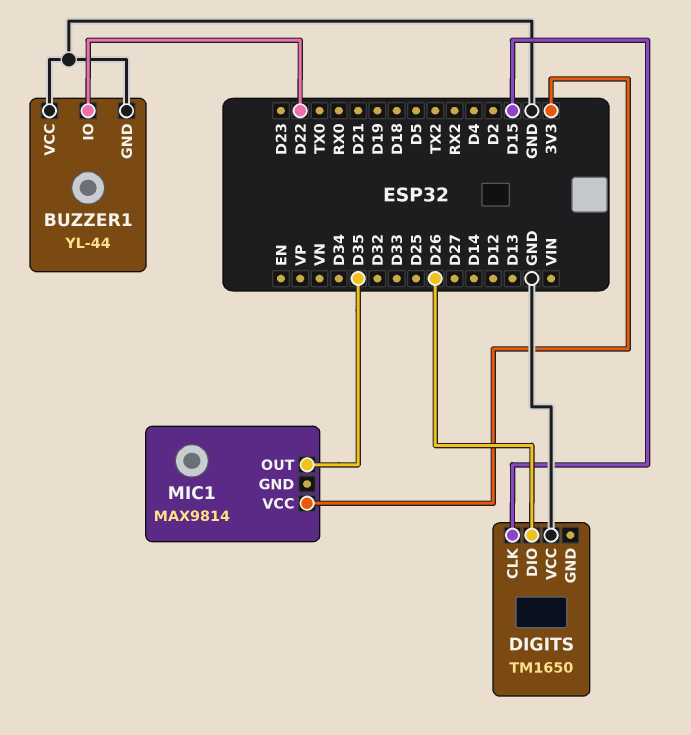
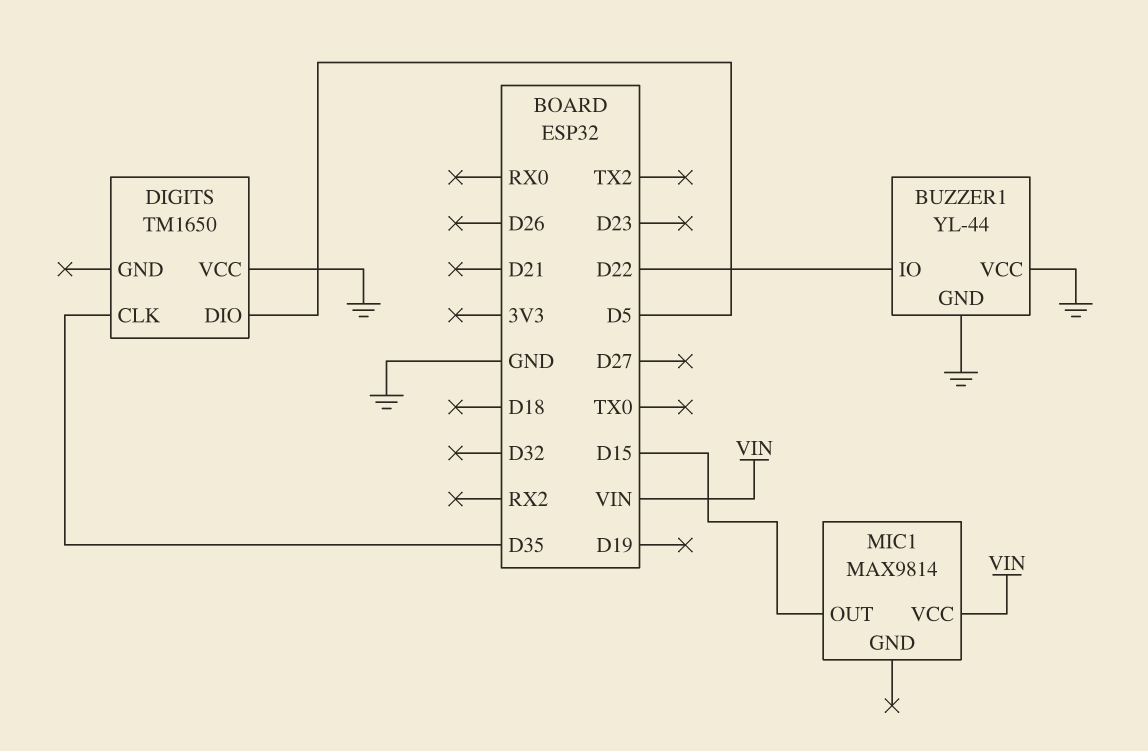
DIGITS pin CLK: D15 -> D35
DIGITS pin DIO: D26 -> D5
MIC1 pin OUT: D35 -> D15
MIC1 pin VCC: 3V3 -> VIN

